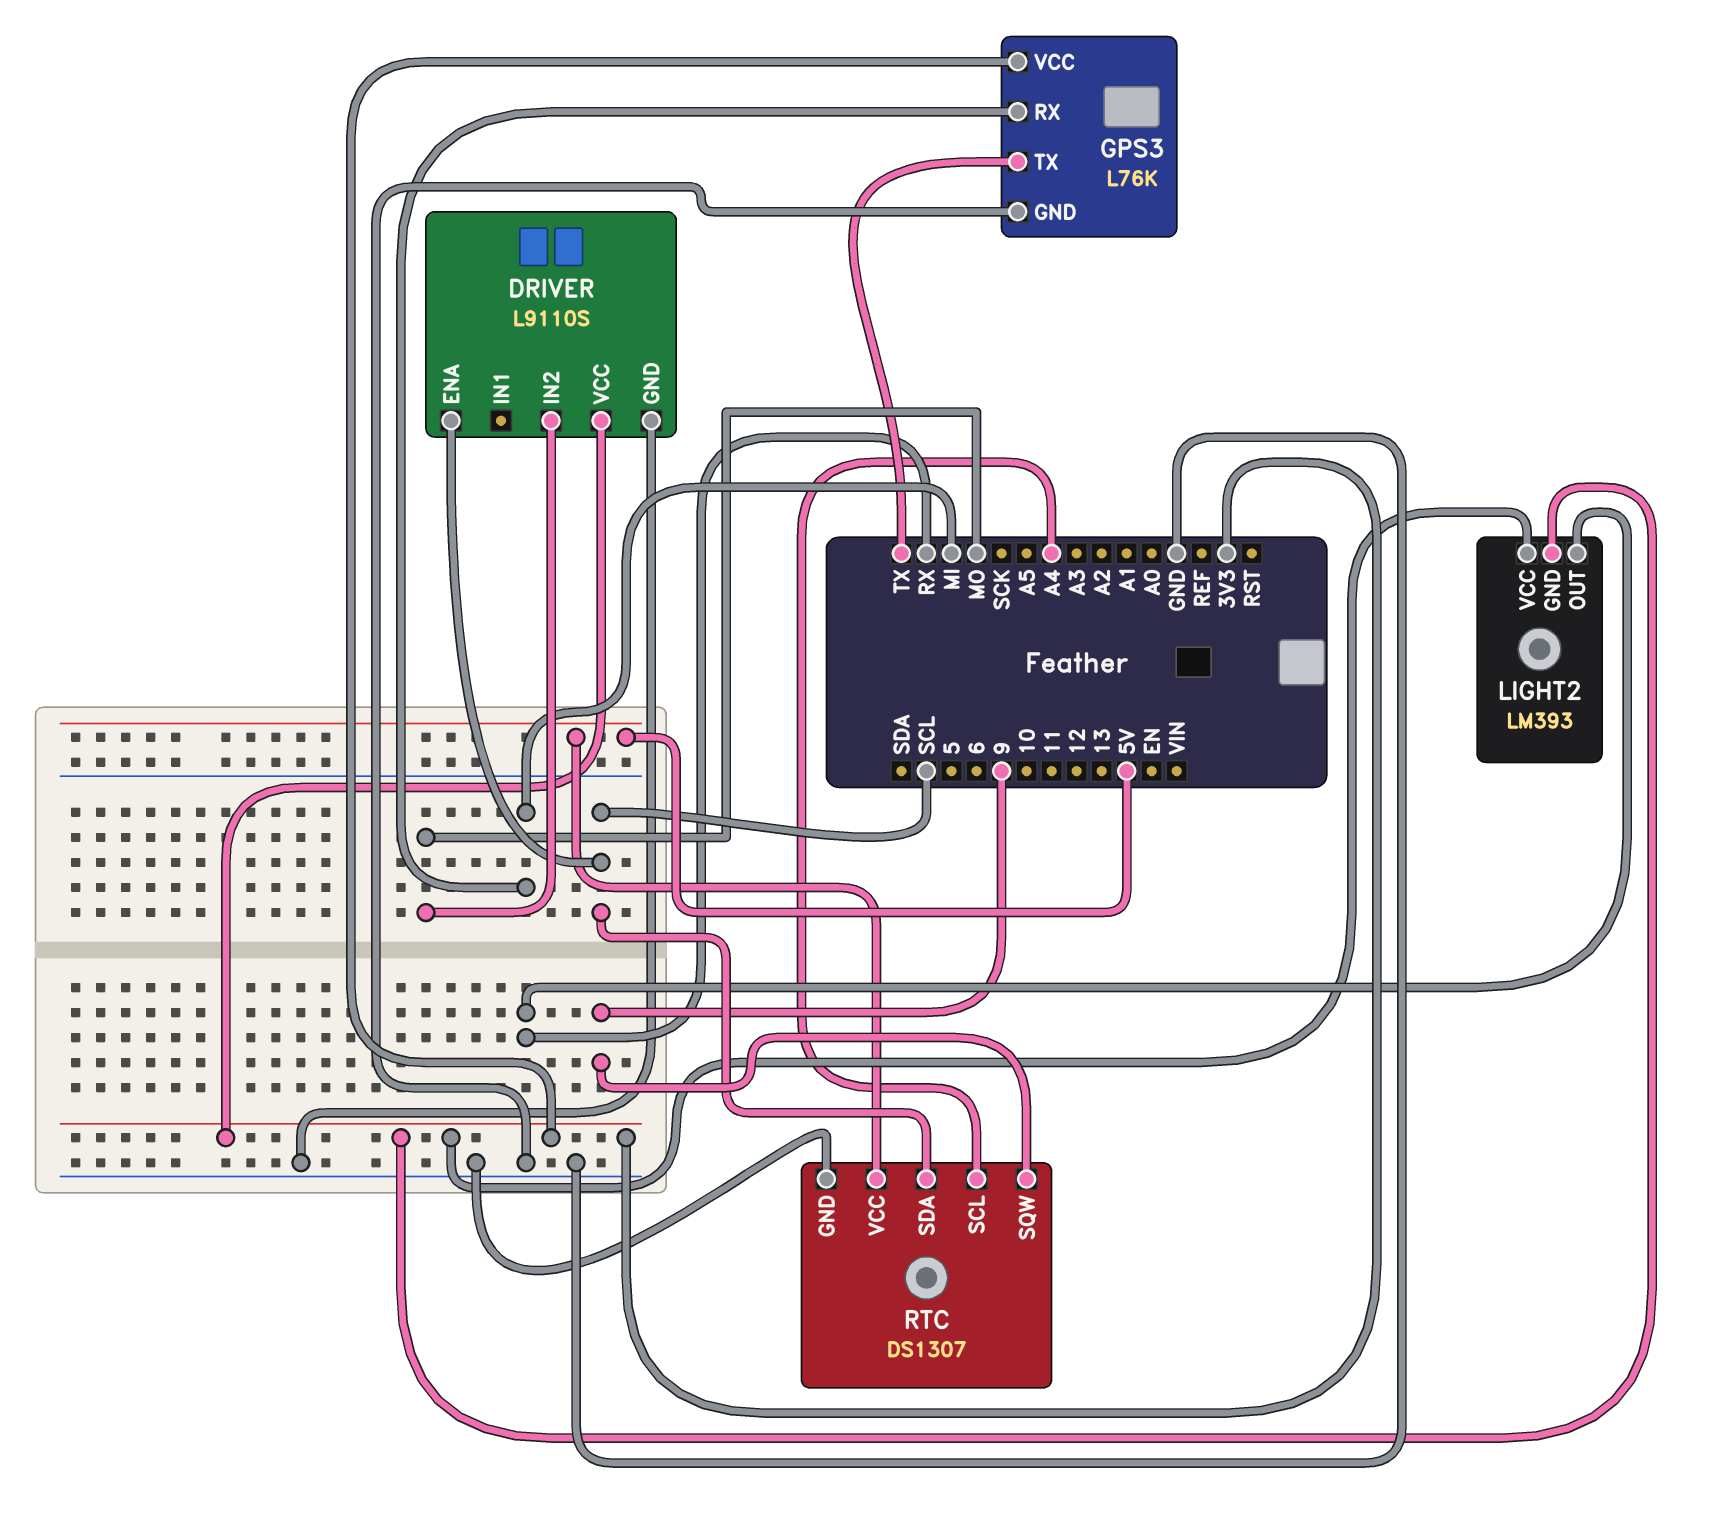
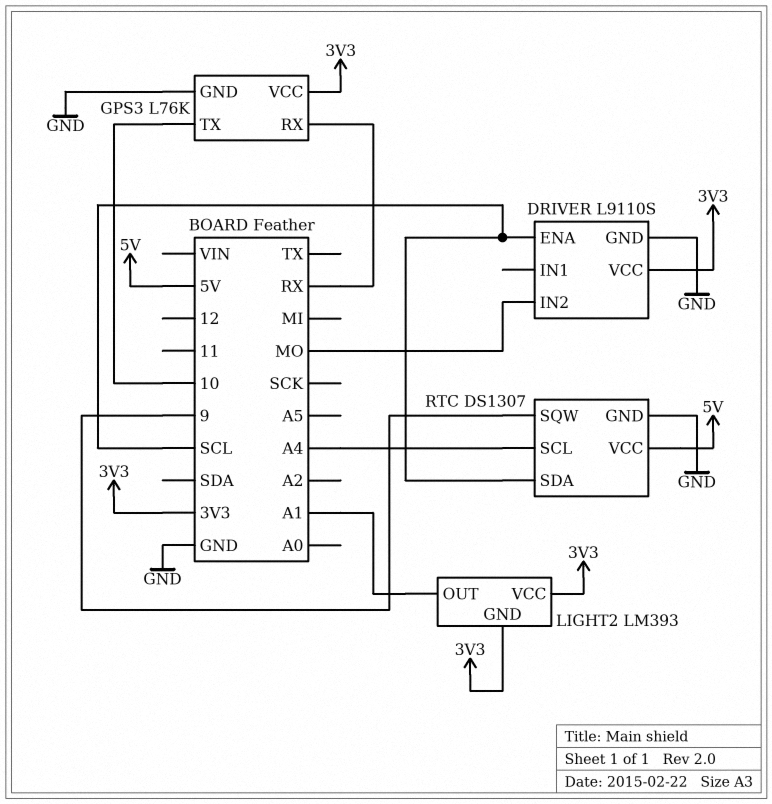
GPS3 pin RX: MI -> RX
GPS3 pin TX: TX -> 10
LIGHT2 pin OUT: RX -> A1

